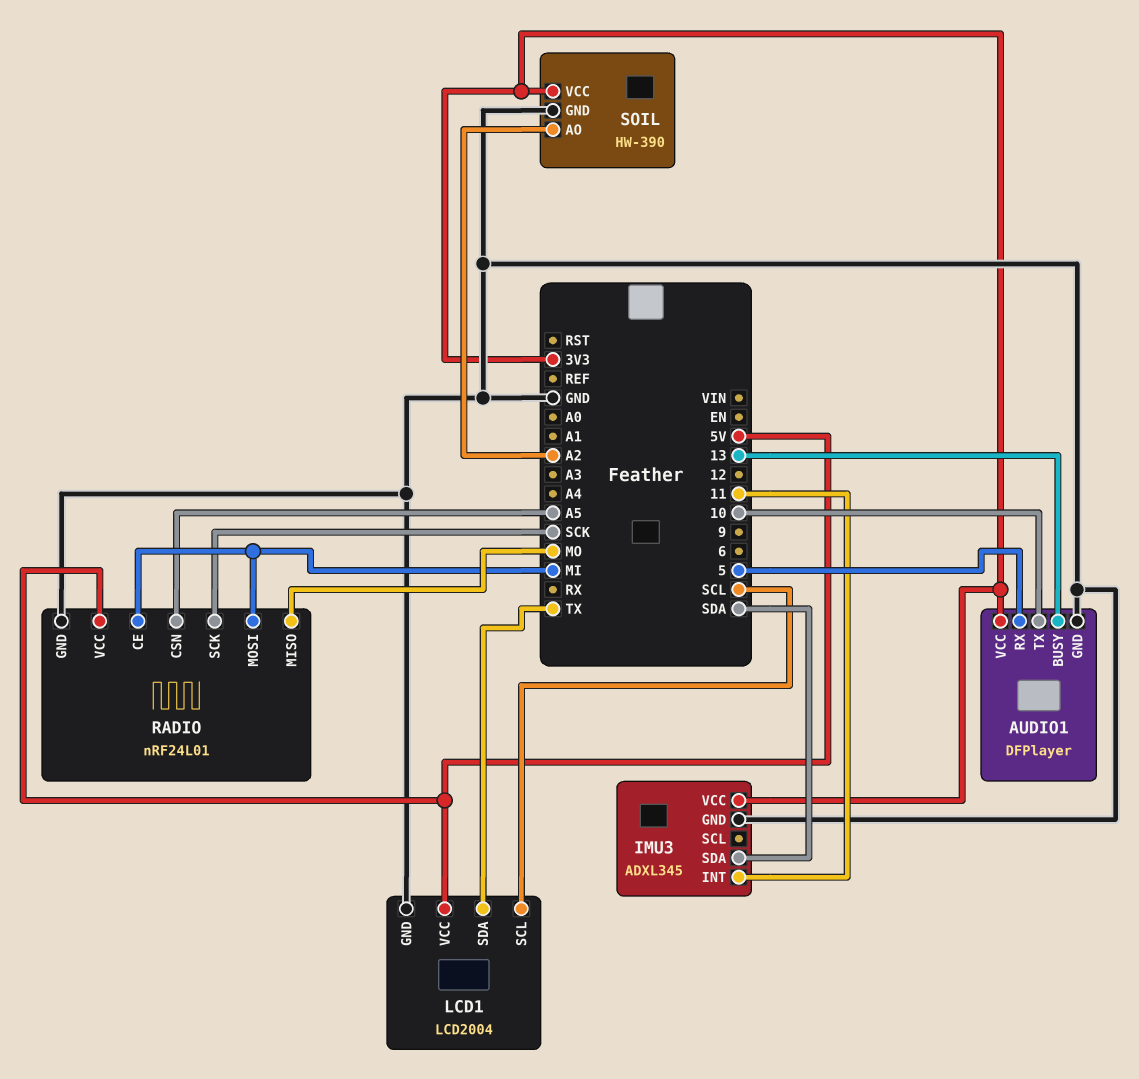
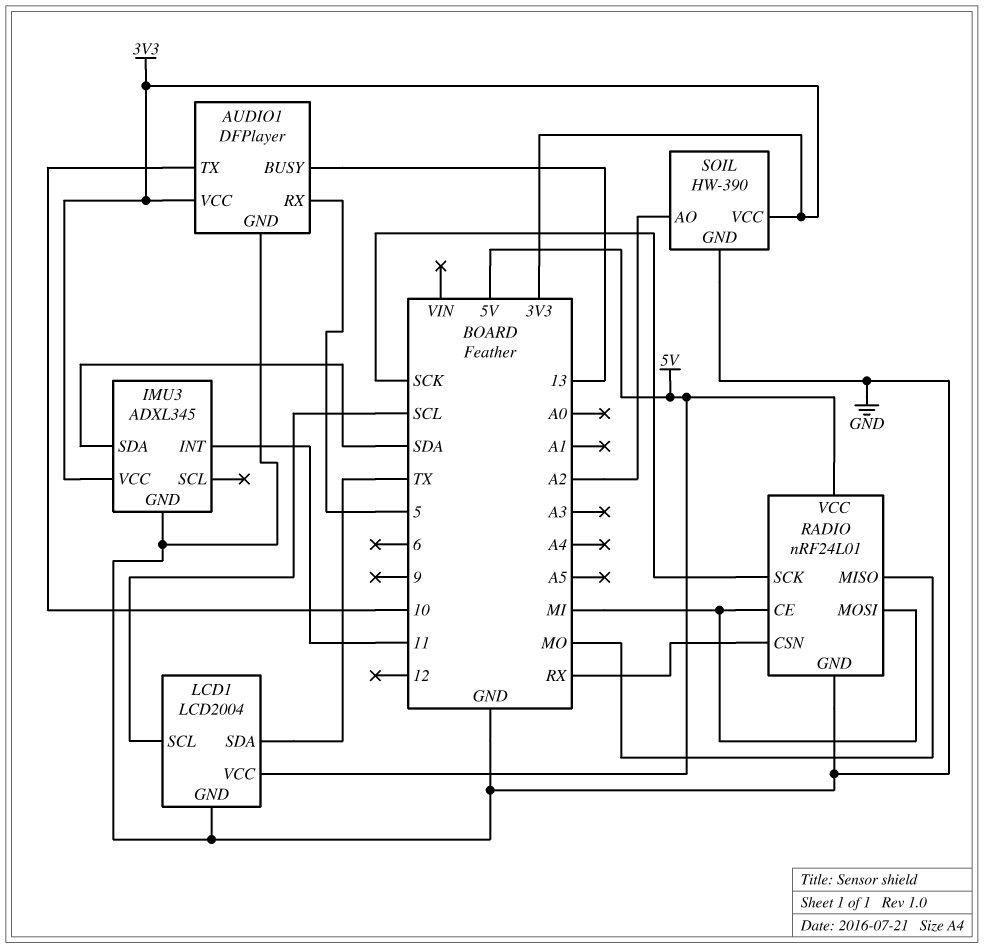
RADIO pin CSN: A5 -> RX

